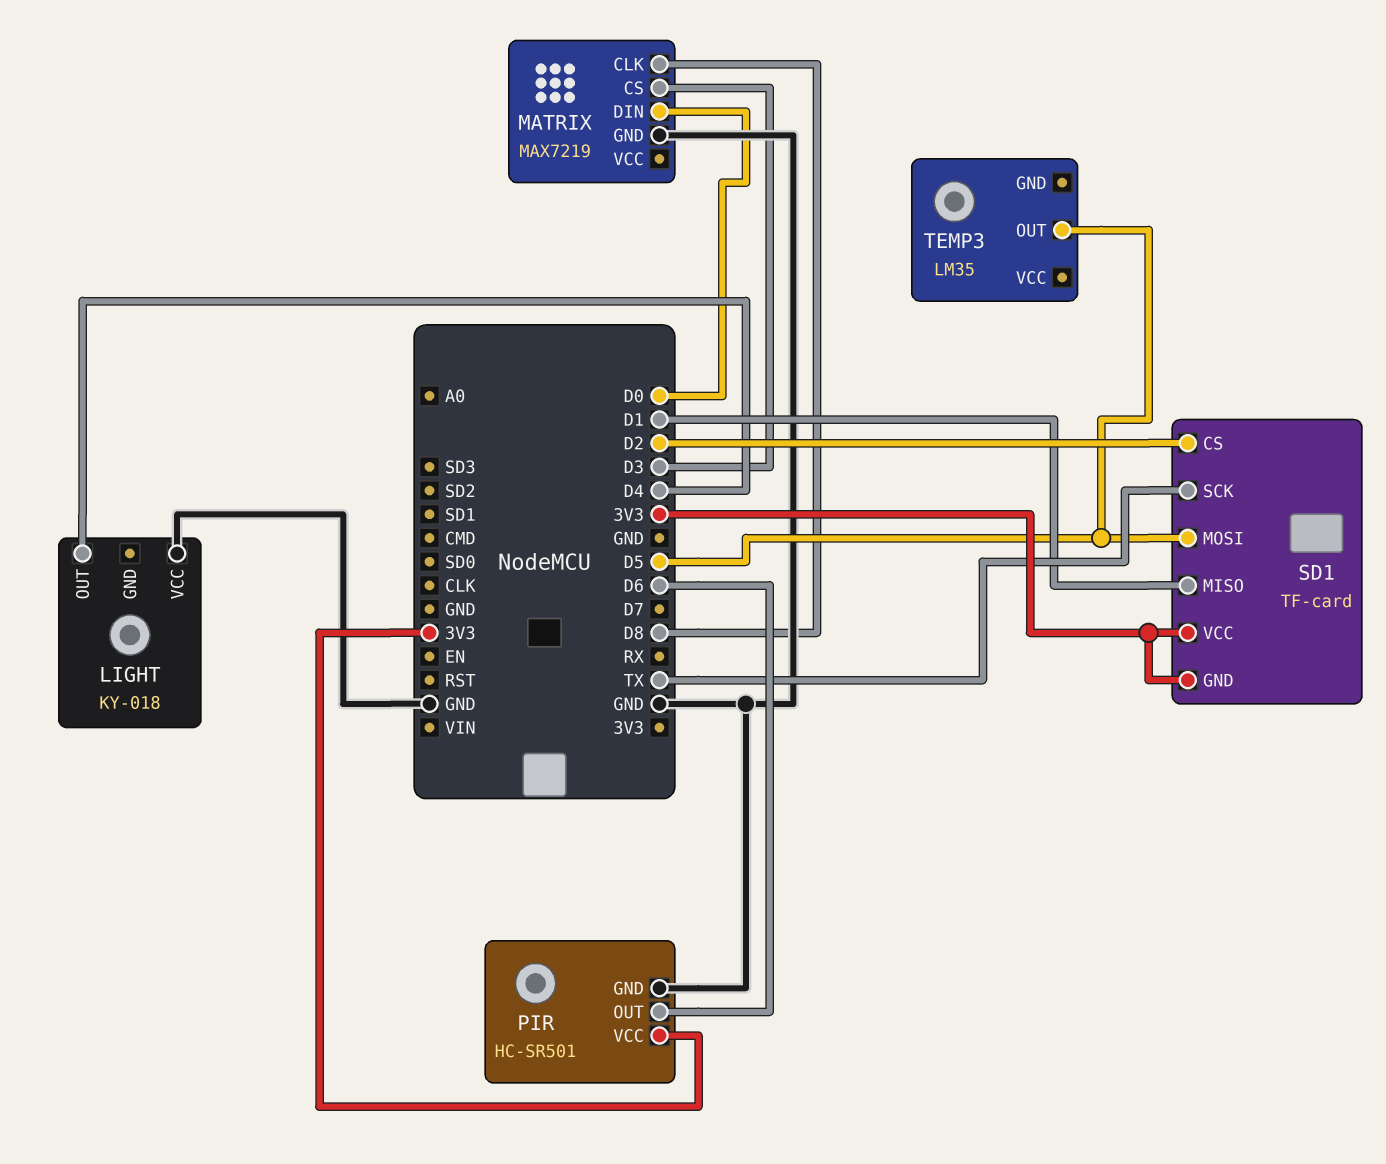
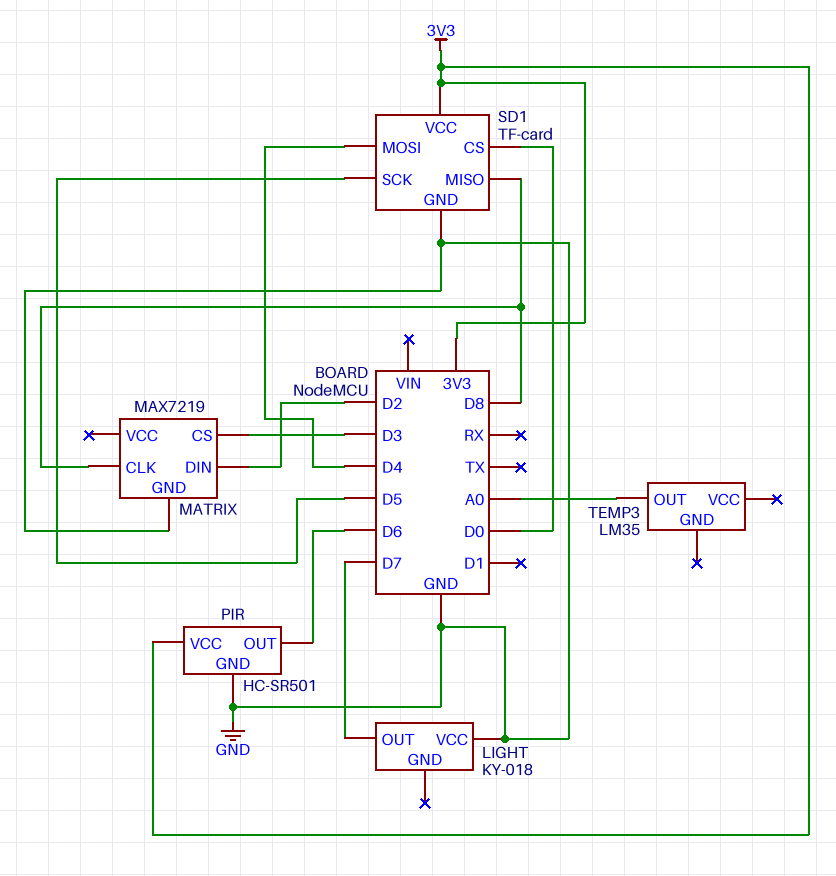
LIGHT pin OUT: D4 -> D7
MATRIX pin DIN: D0 -> D2
SD1 pin CS: D2 -> D0
SD1 pin GND: 3V3 -> GND
SD1 pin MISO: D1 -> D8
SD1 pin MOSI: D5 -> D4
SD1 pin SCK: TX -> D5
TEMP3 pin OUT: D5 -> A0

